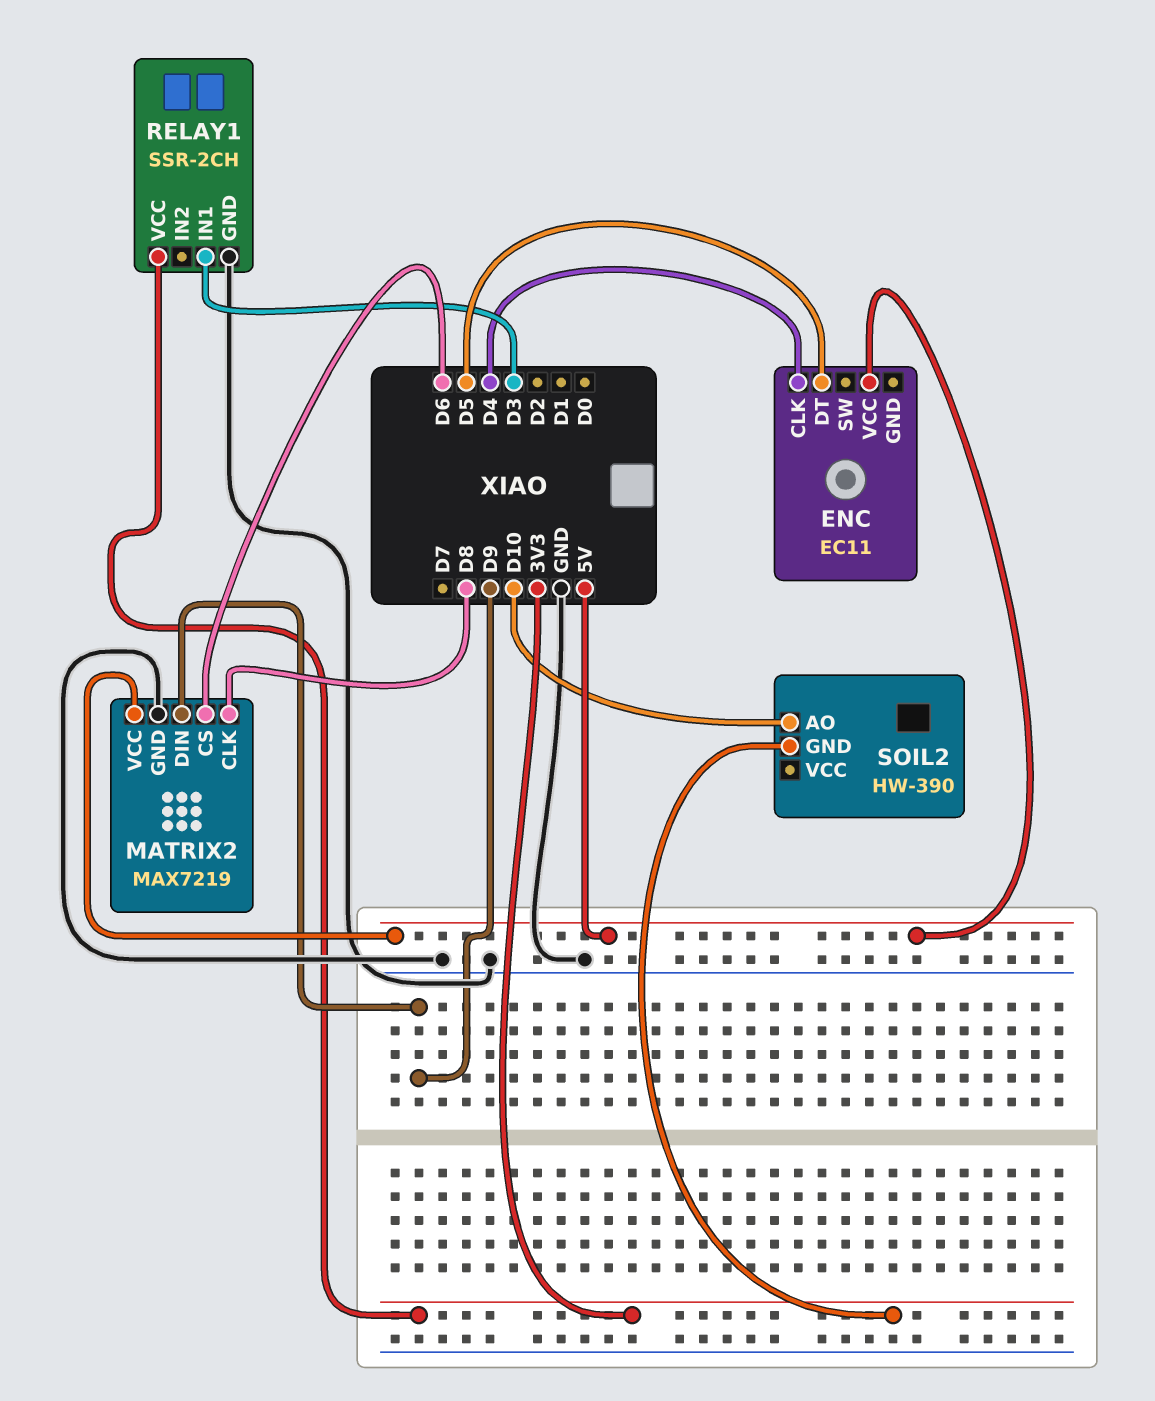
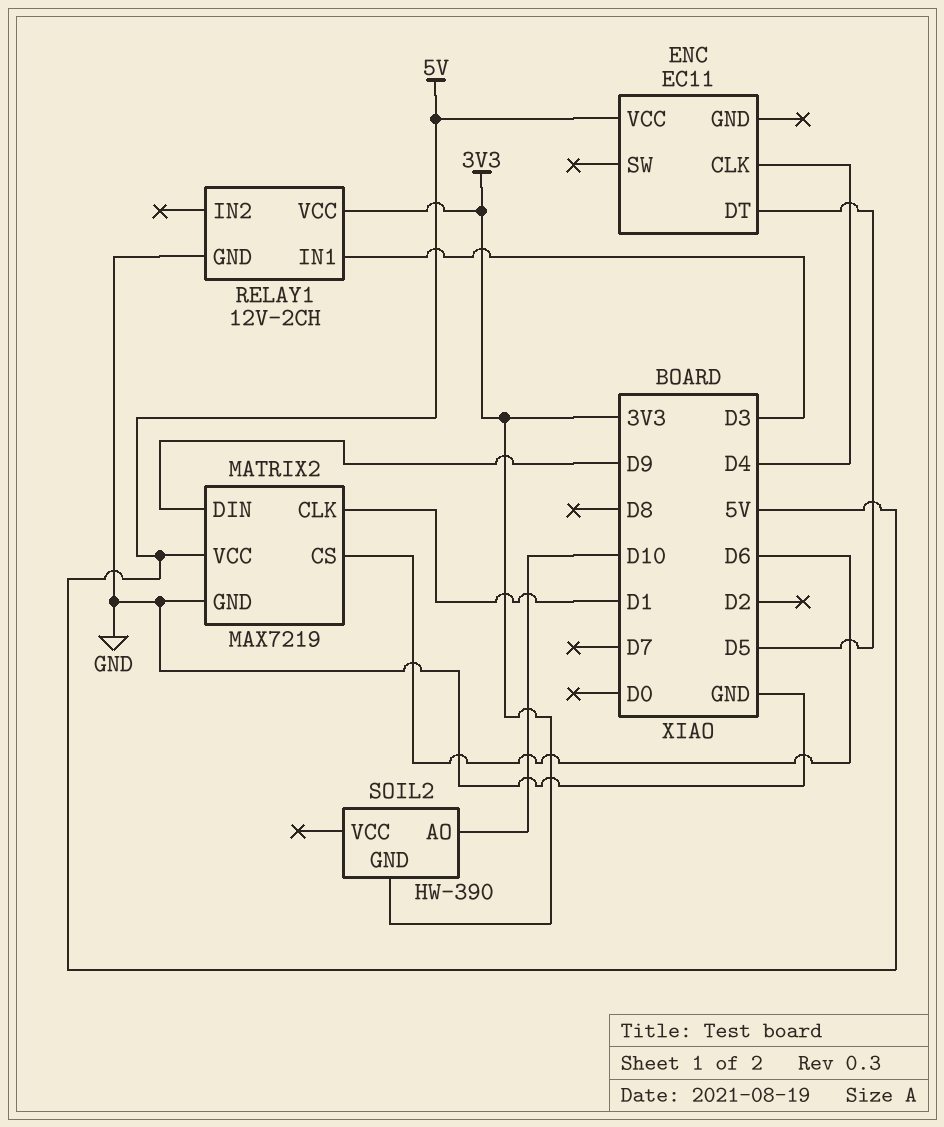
MATRIX2 pin CLK: D8 -> D1
RELAY1: SSR-2CH -> 12V-2CH

